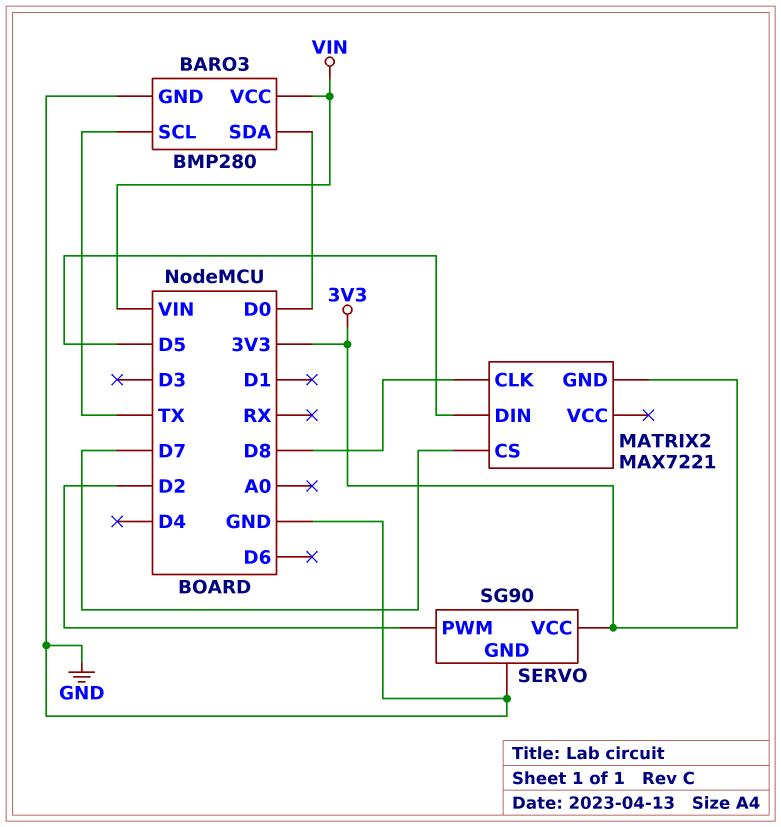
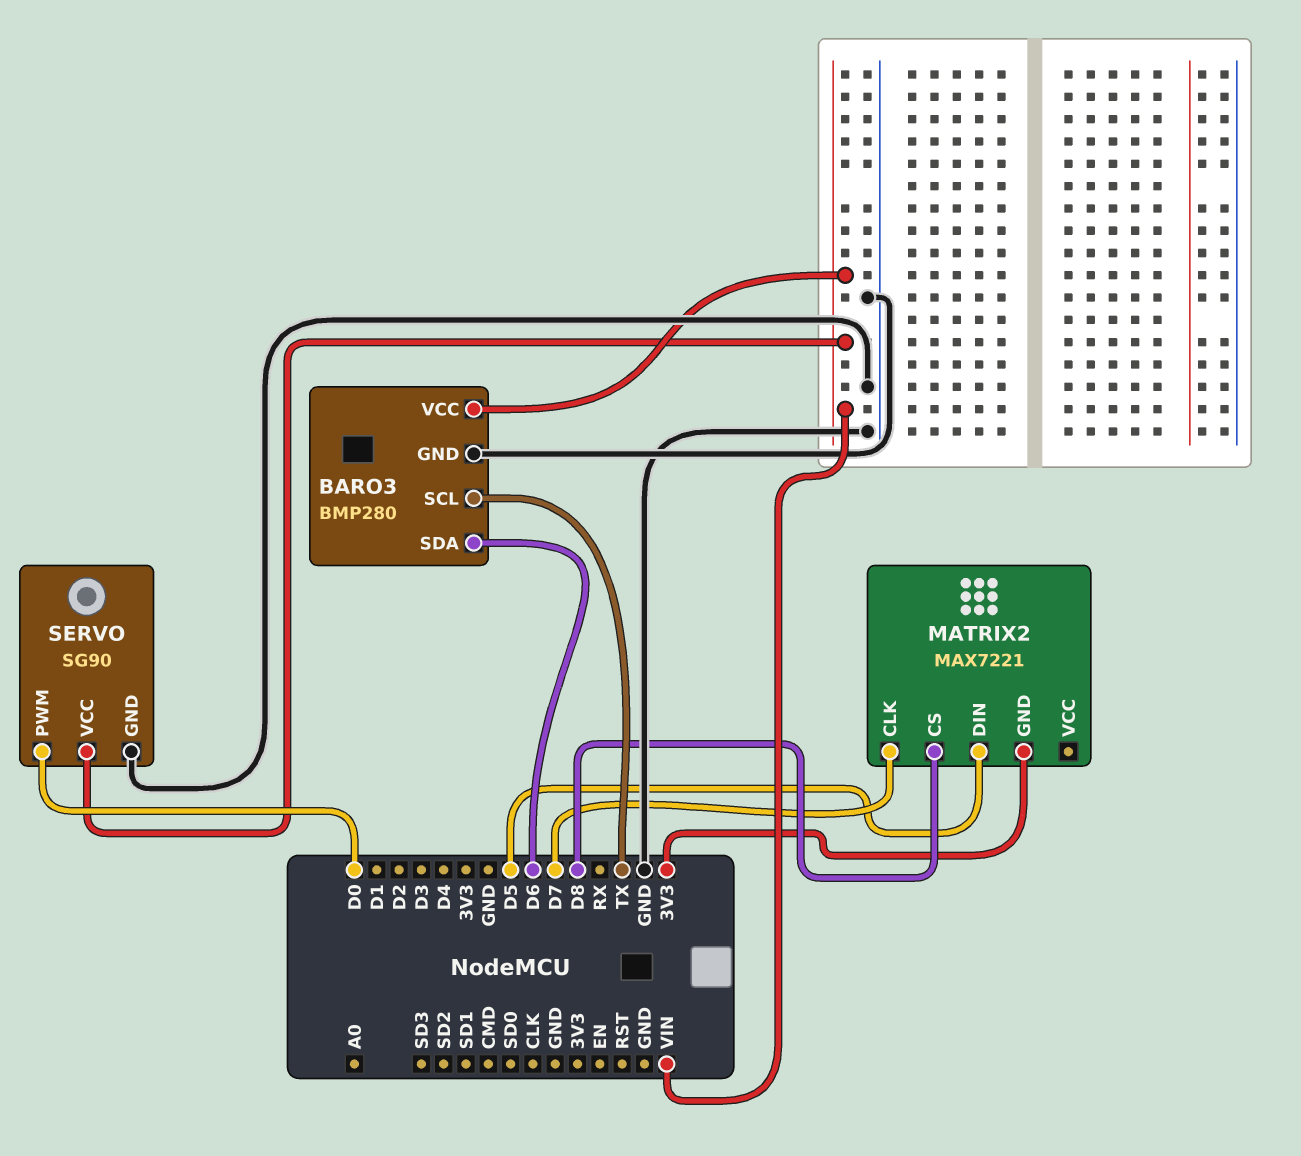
BARO3 pin SDA: D0 -> D6
MATRIX2 pin CLK: D8 -> D7
MATRIX2 pin CS: D7 -> D8
SERVO pin PWM: D2 -> D0
SERVO pin VCC: 3V3 -> VIN

